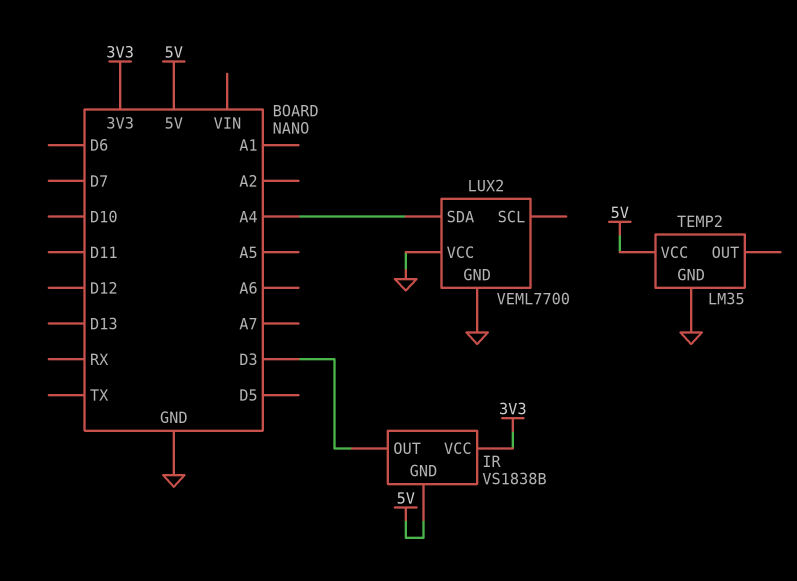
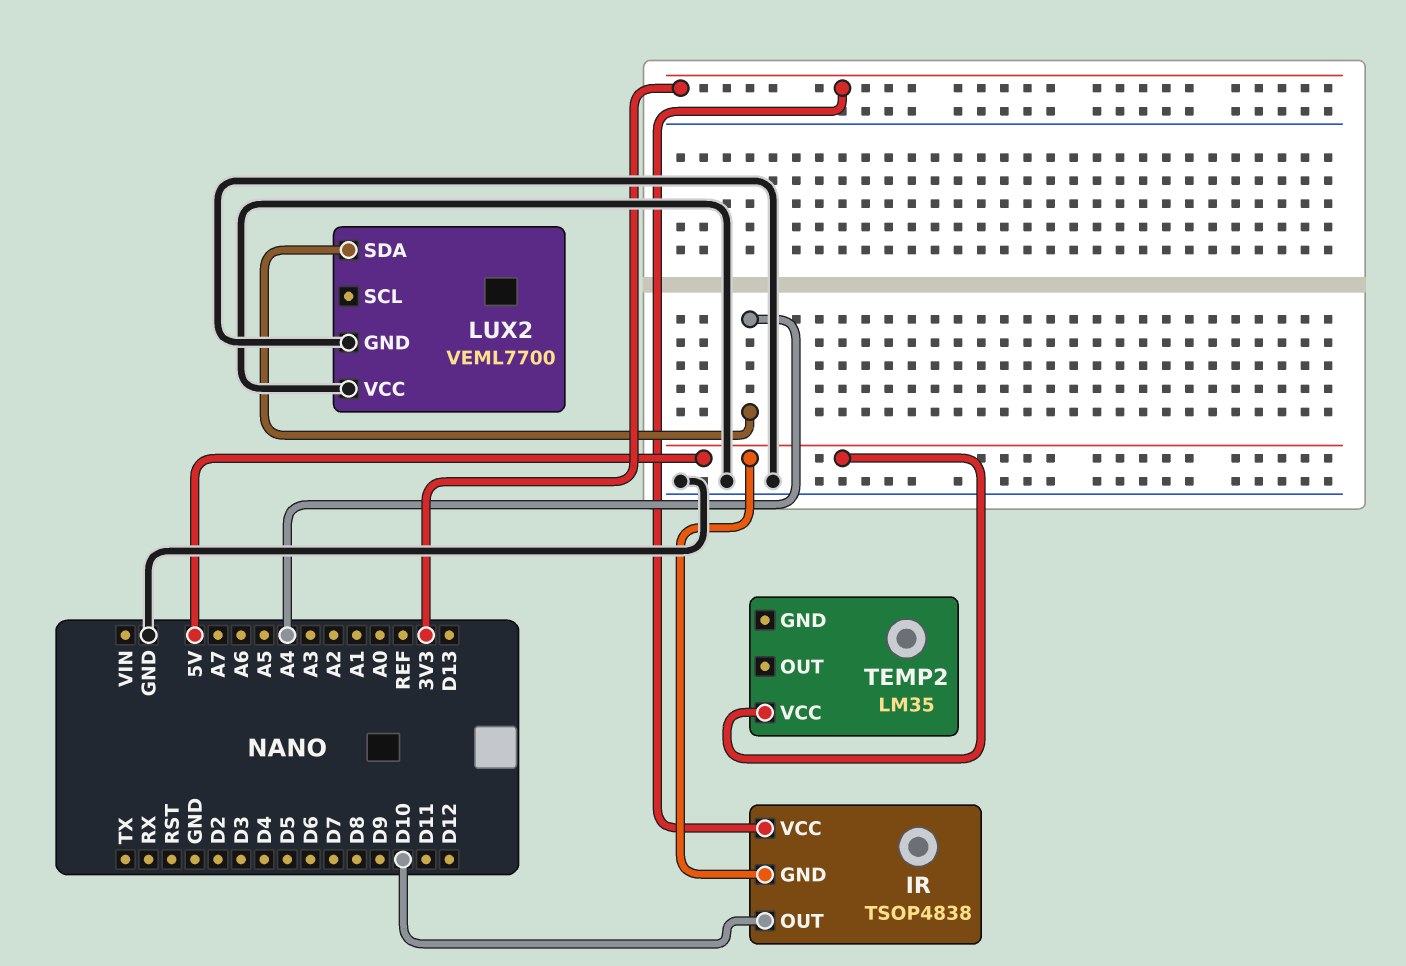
IR: VS1838B -> TSOP4838
IR pin OUT: D3 -> D10
TEMP2 pin GND: GND -> none

